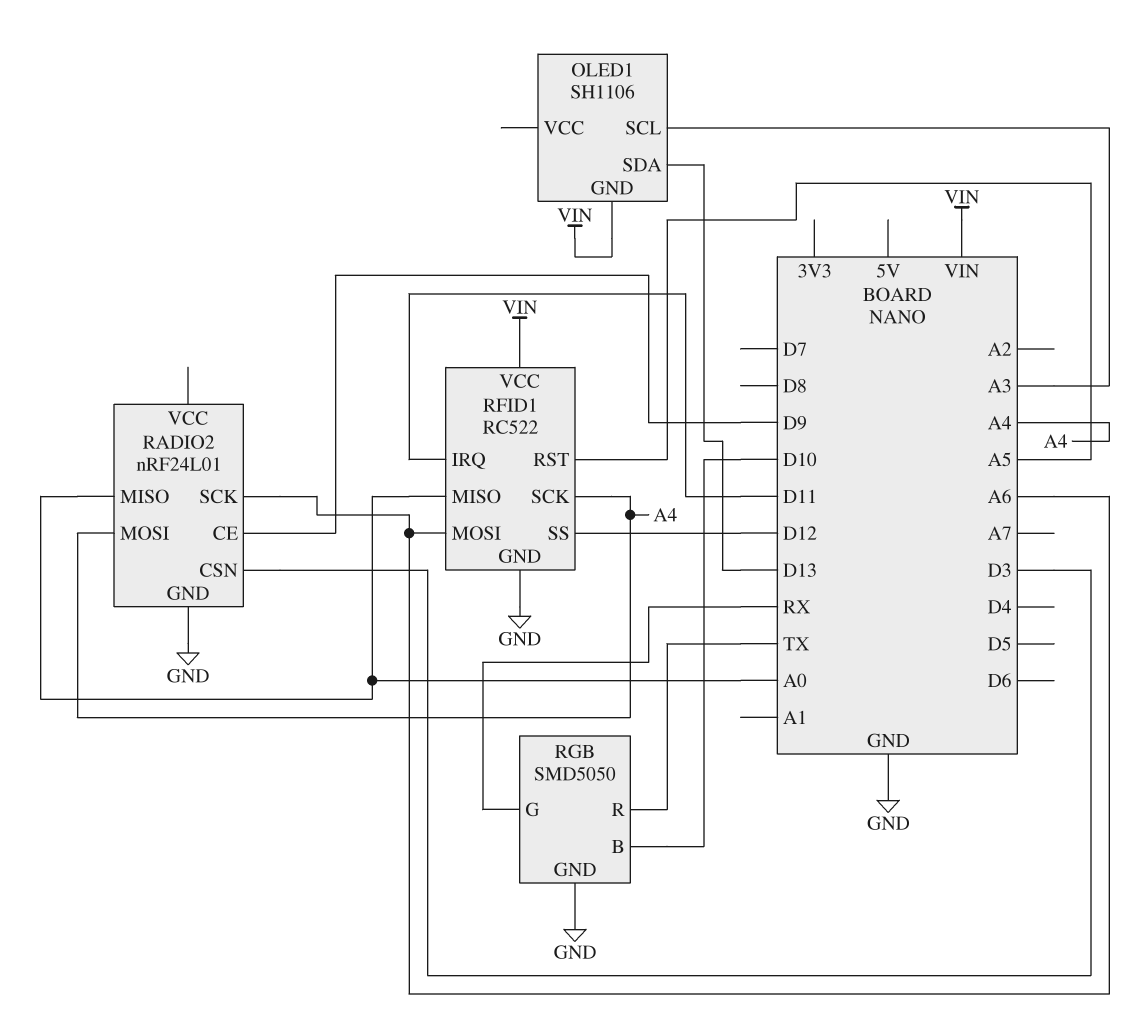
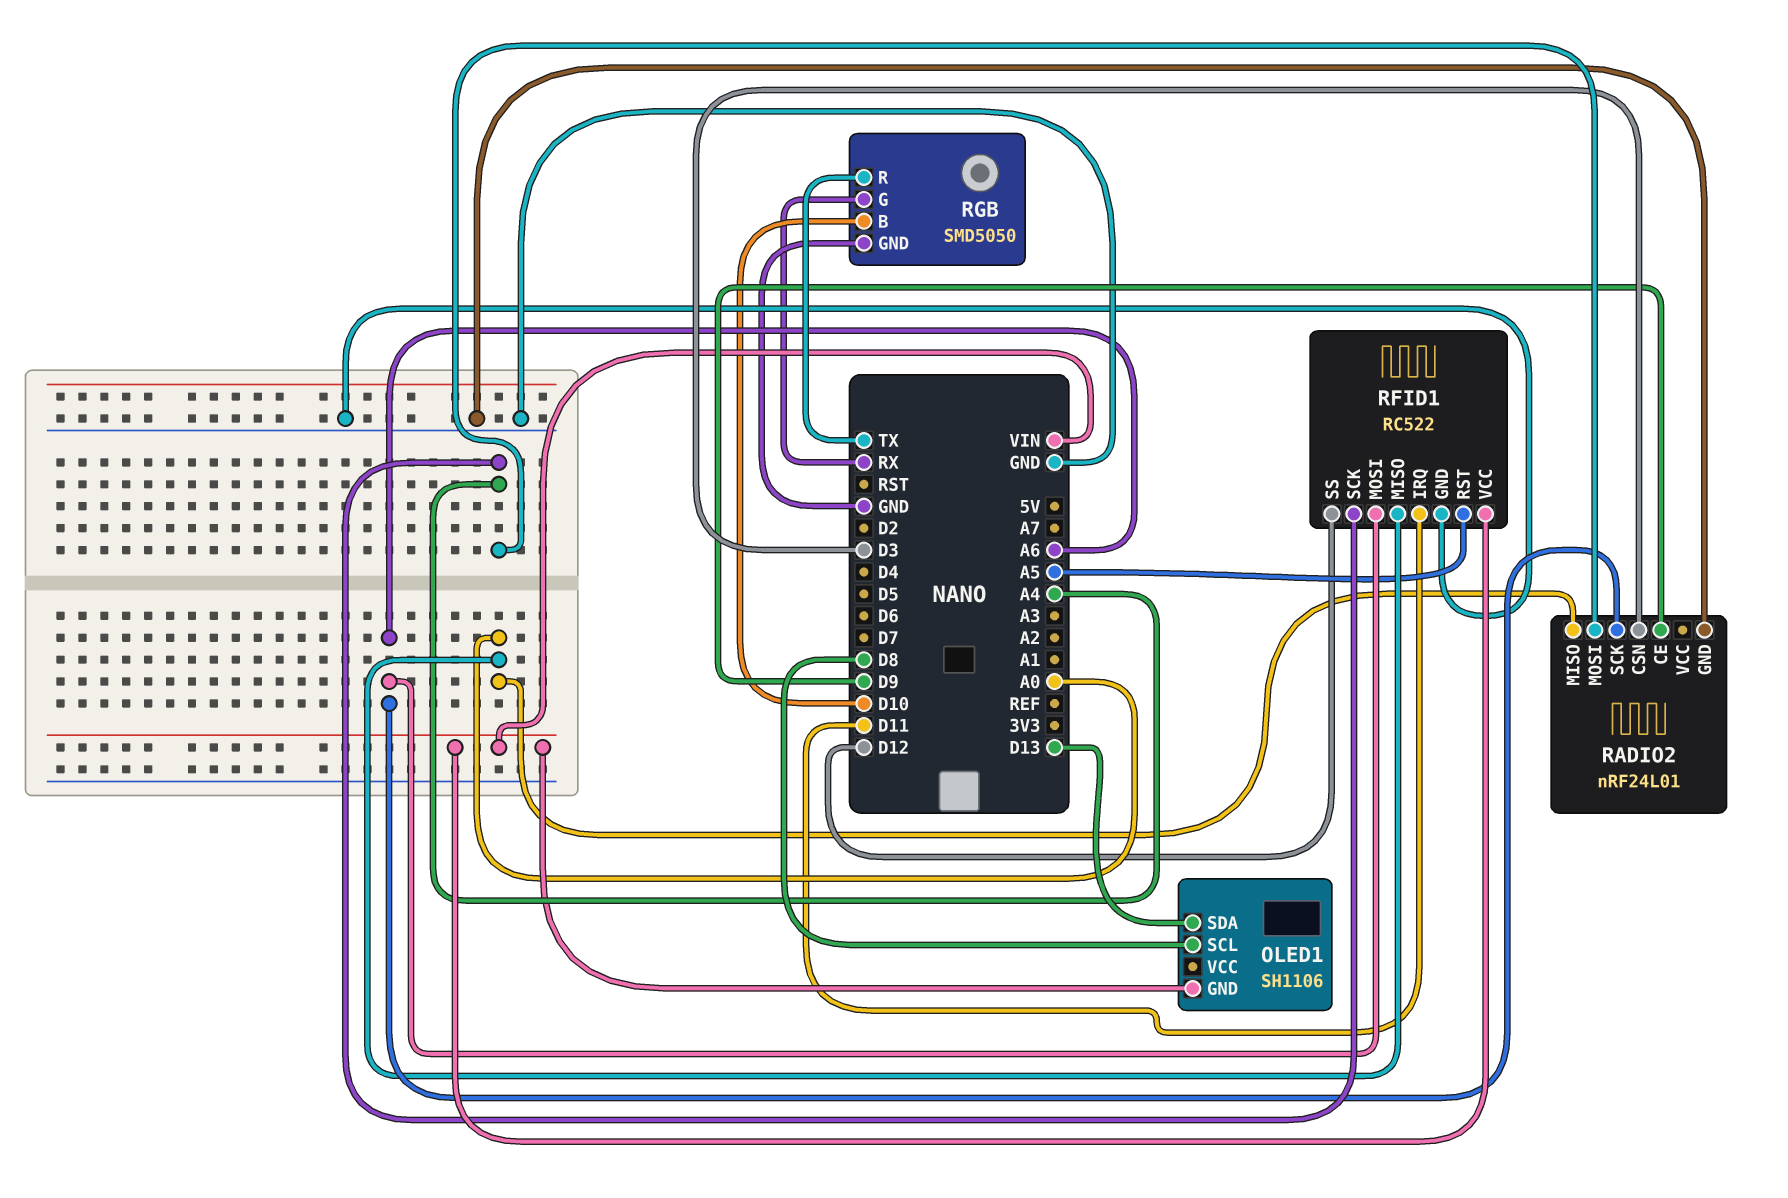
OLED1 pin SCL: A3 -> D8

